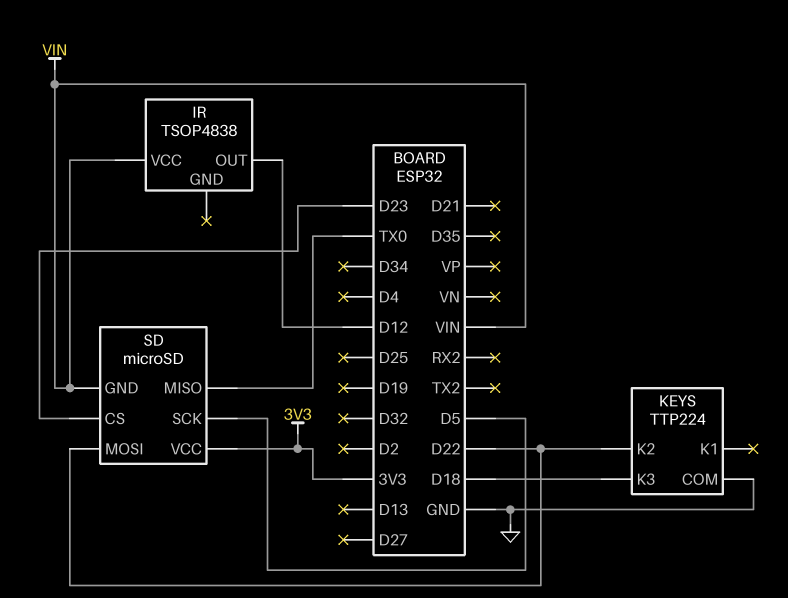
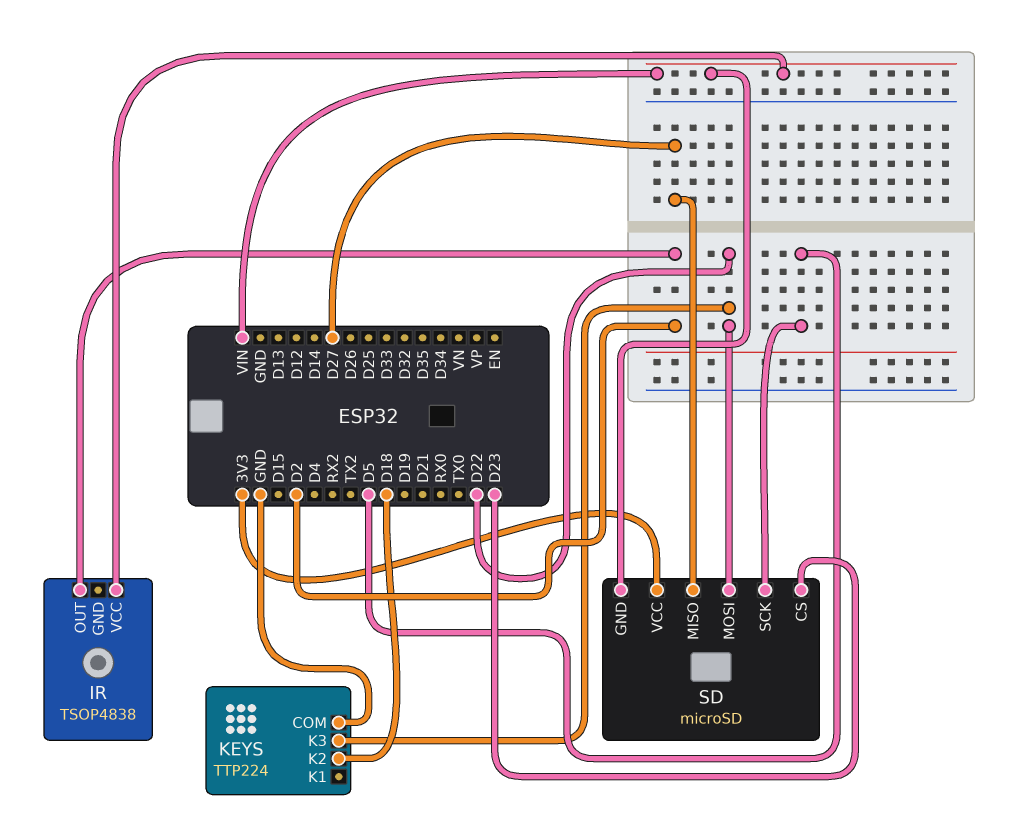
IR pin OUT: D12 -> D2
KEYS pin K2: D22 -> D18
KEYS pin K3: D18 -> D22
SD pin MISO: TX0 -> D27

